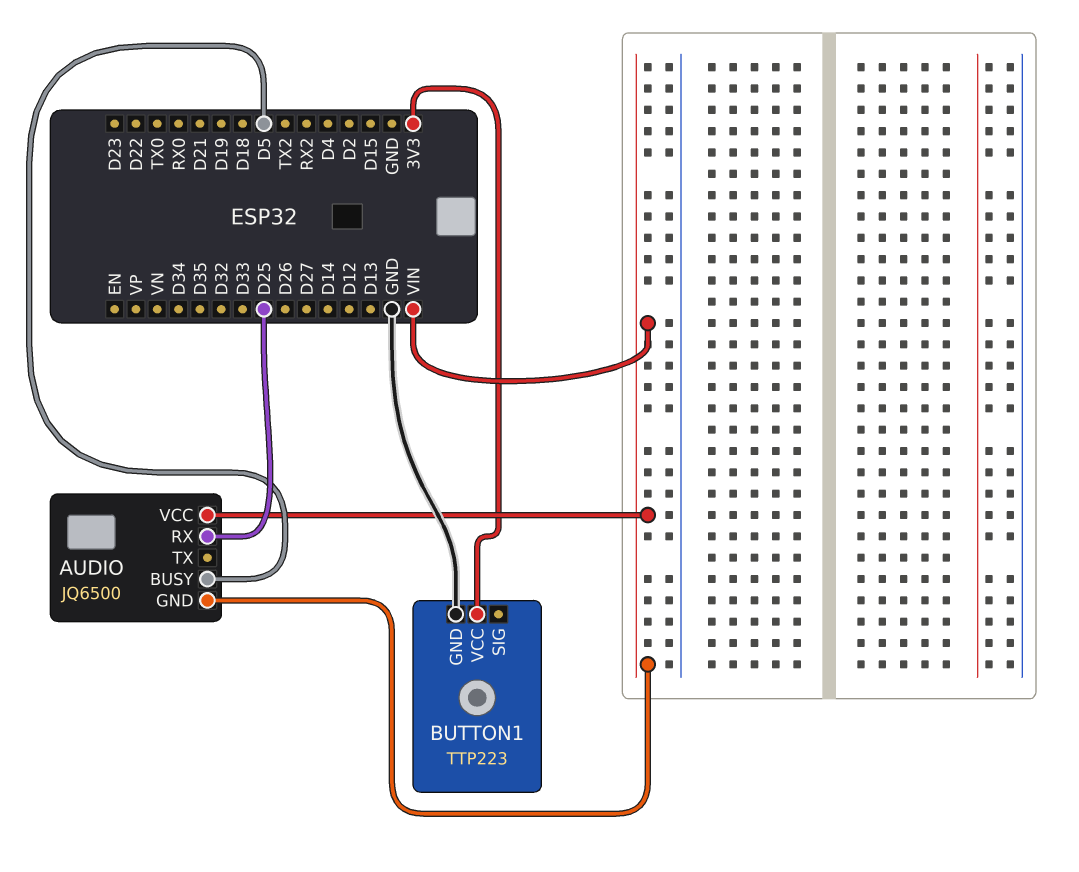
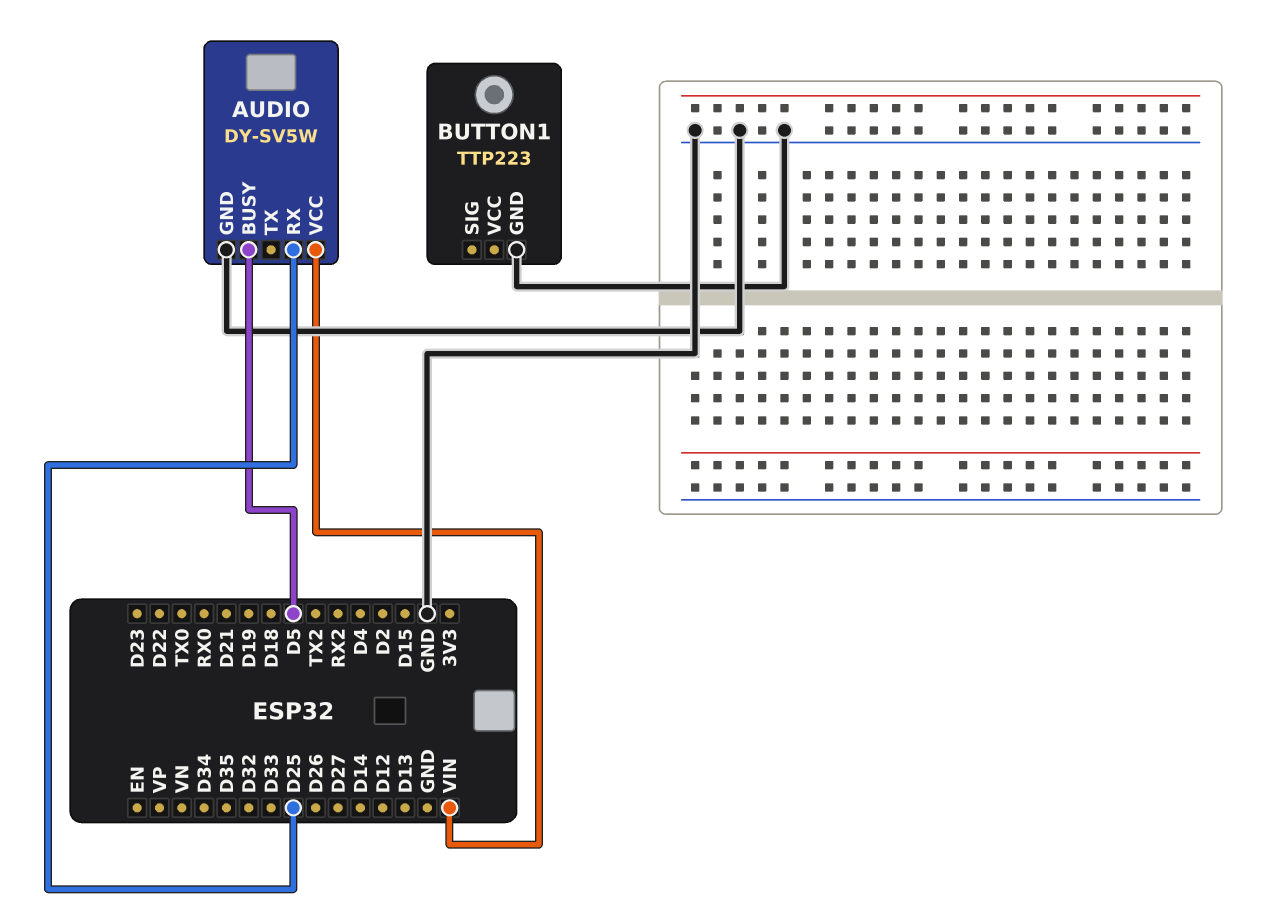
AUDIO: JQ6500 -> DY-SV5W
AUDIO pin GND: VIN -> GND
BUTTON1 pin VCC: 3V3 -> none

